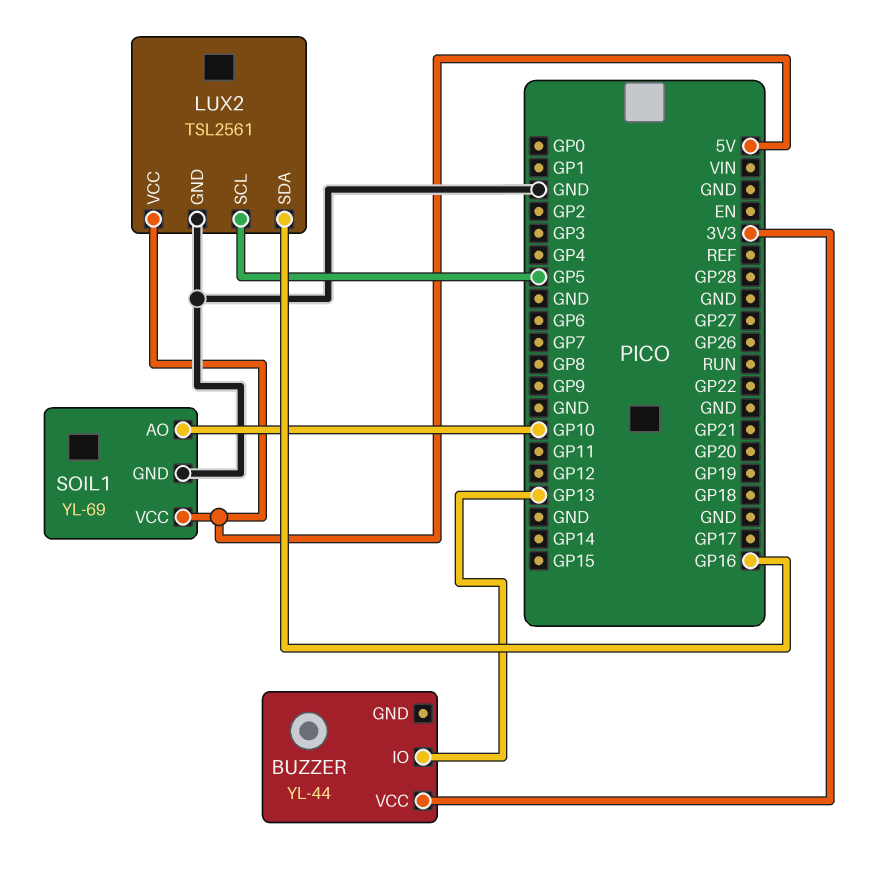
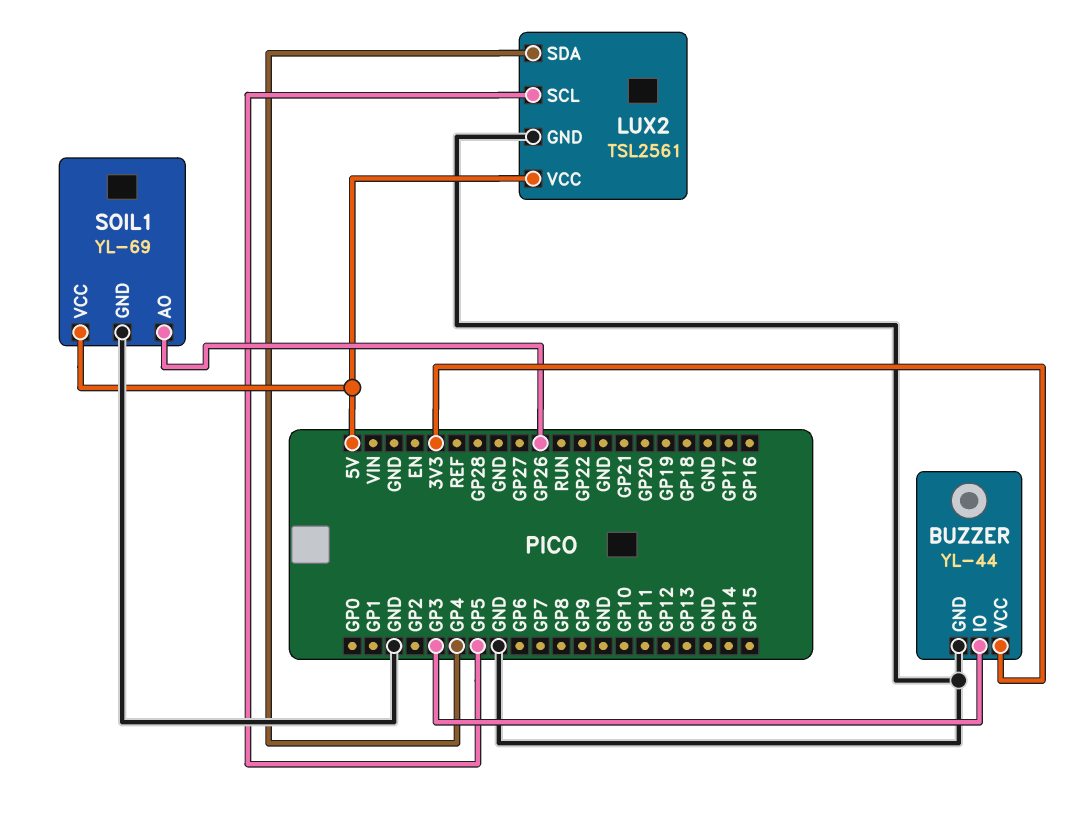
BUZZER pin GND: none -> GND
BUZZER pin IO: GP13 -> GP3
LUX2 pin SDA: GP16 -> GP4
SOIL1 pin AO: GP10 -> GP26

